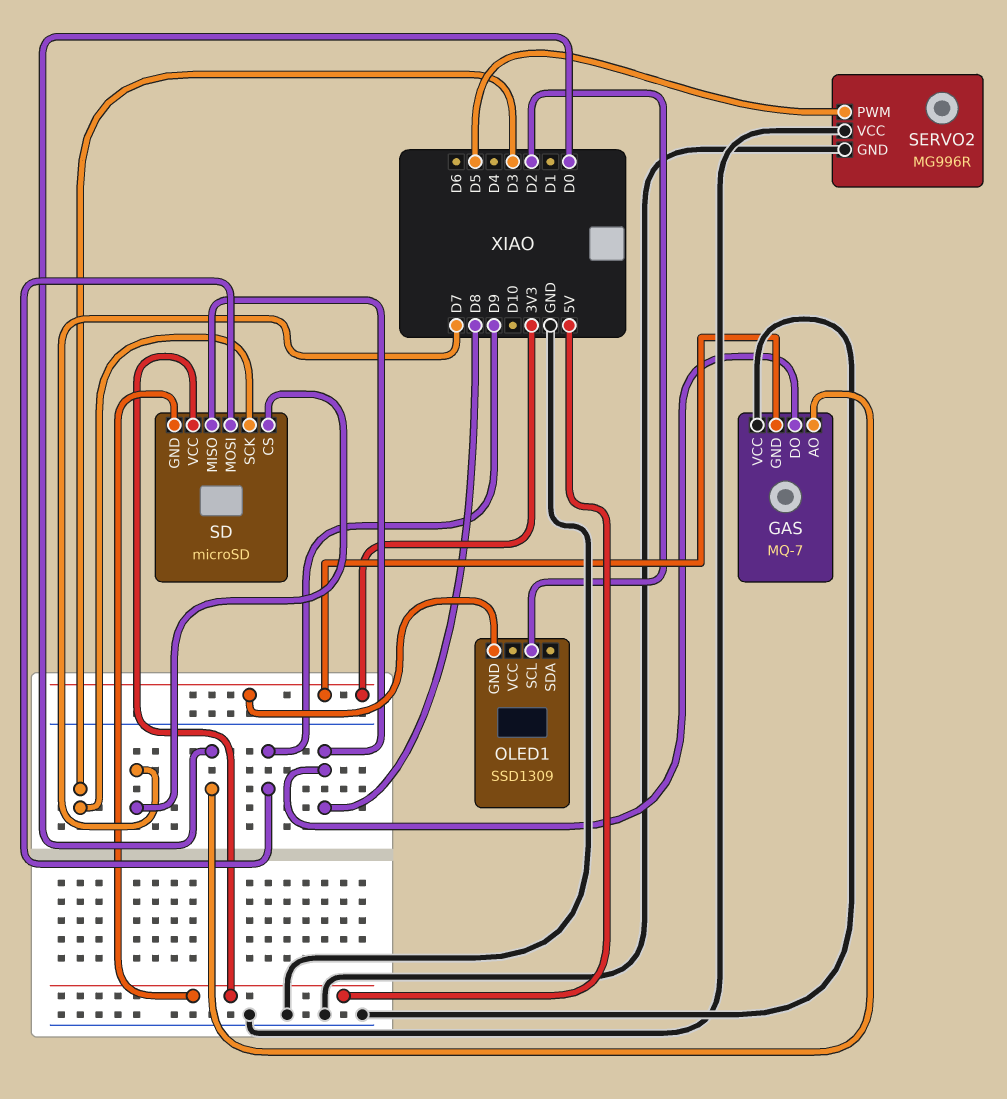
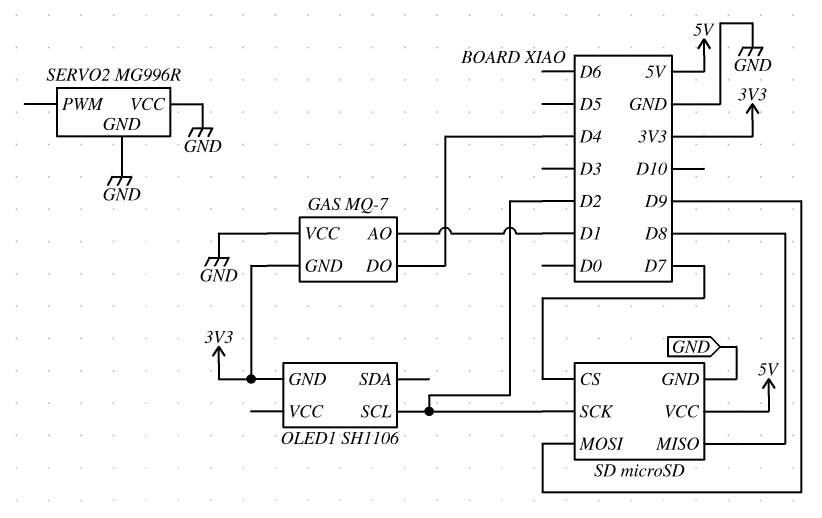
GAS pin AO: D0 -> D1
GAS pin DO: D8 -> D4
OLED1: SSD1309 -> SH1106
SD pin GND: 5V -> GND
SD pin SCK: D3 -> D2
SERVO2 pin PWM: D5 -> none

